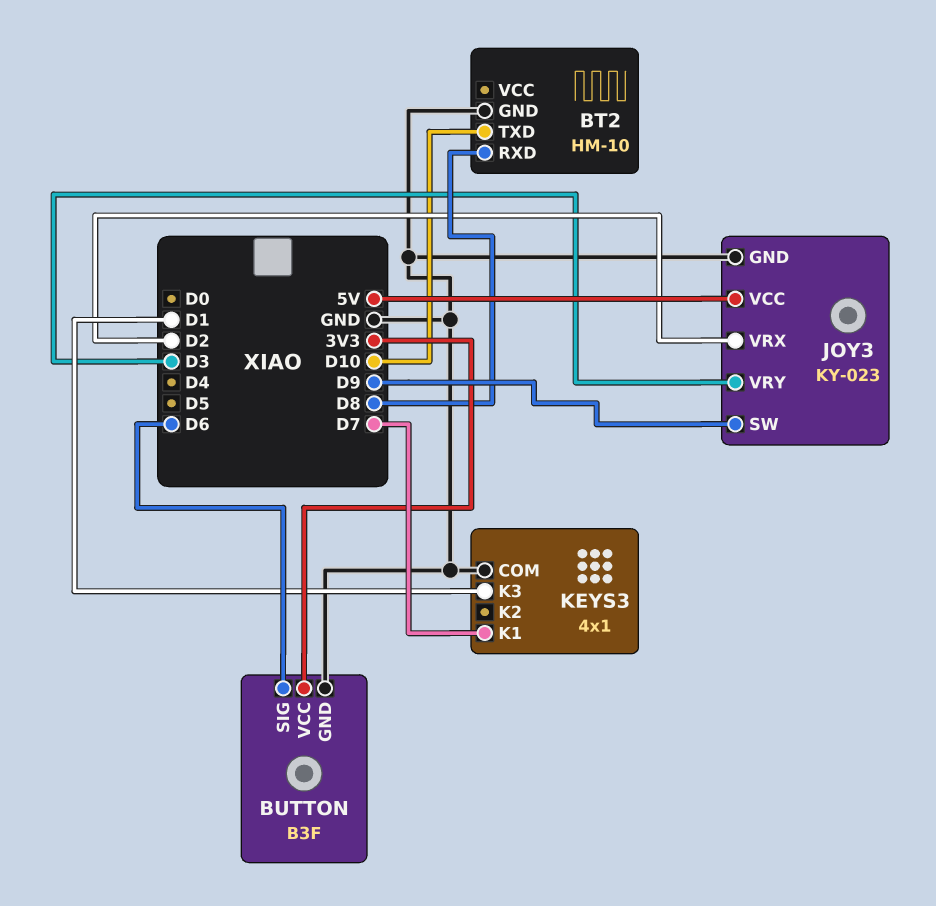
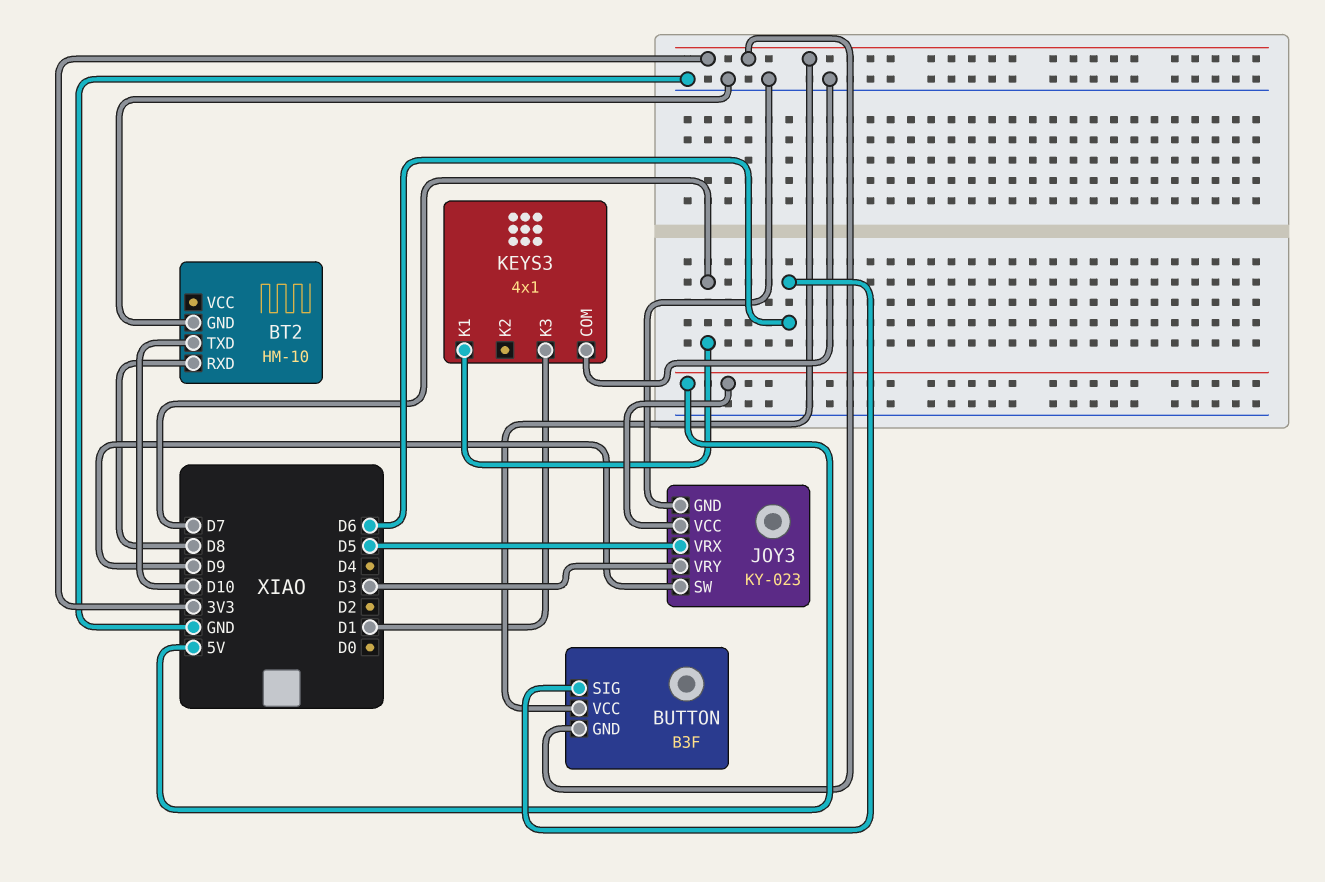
BUTTON pin GND: GND -> 3V3
JOY3 pin VRX: D2 -> D5

